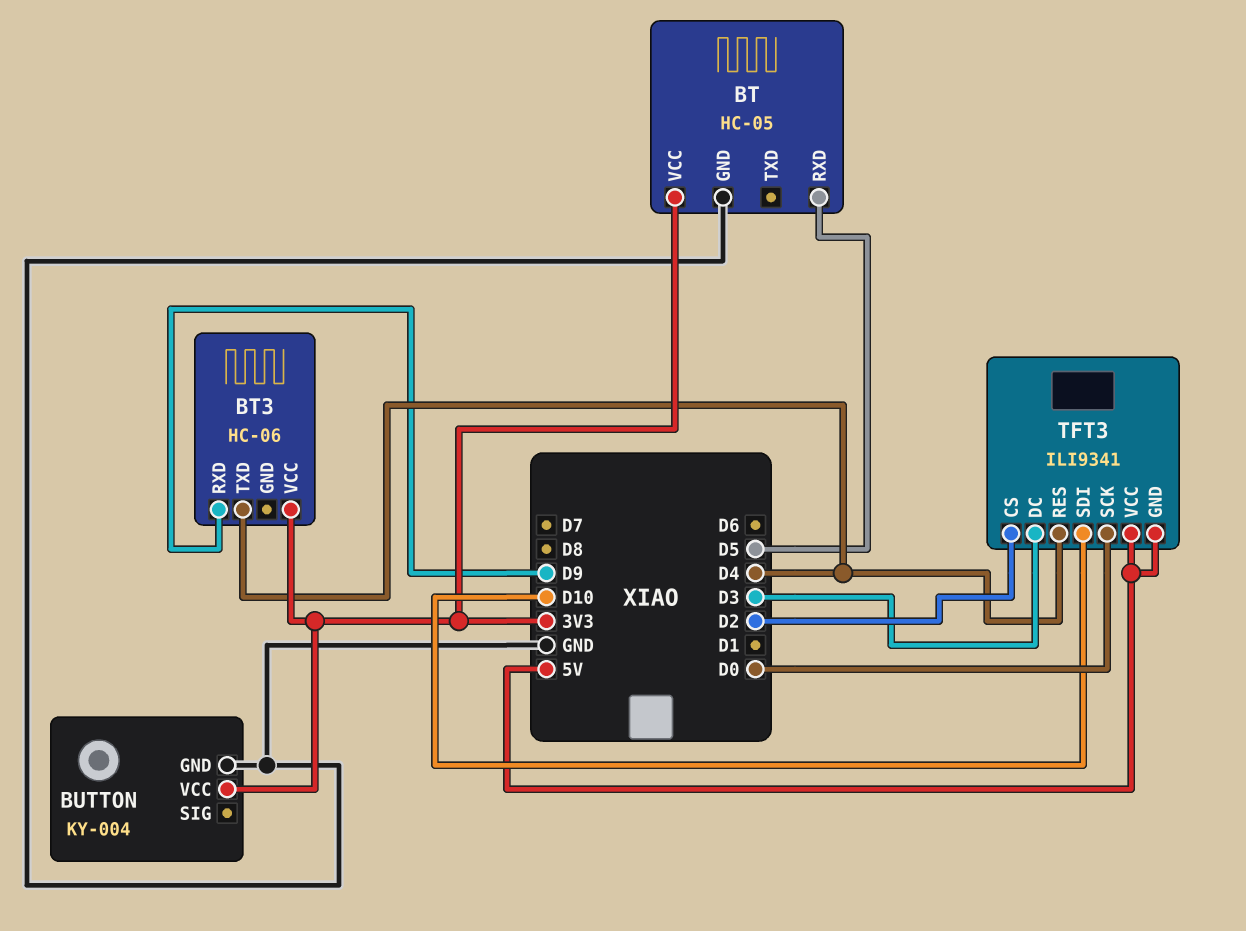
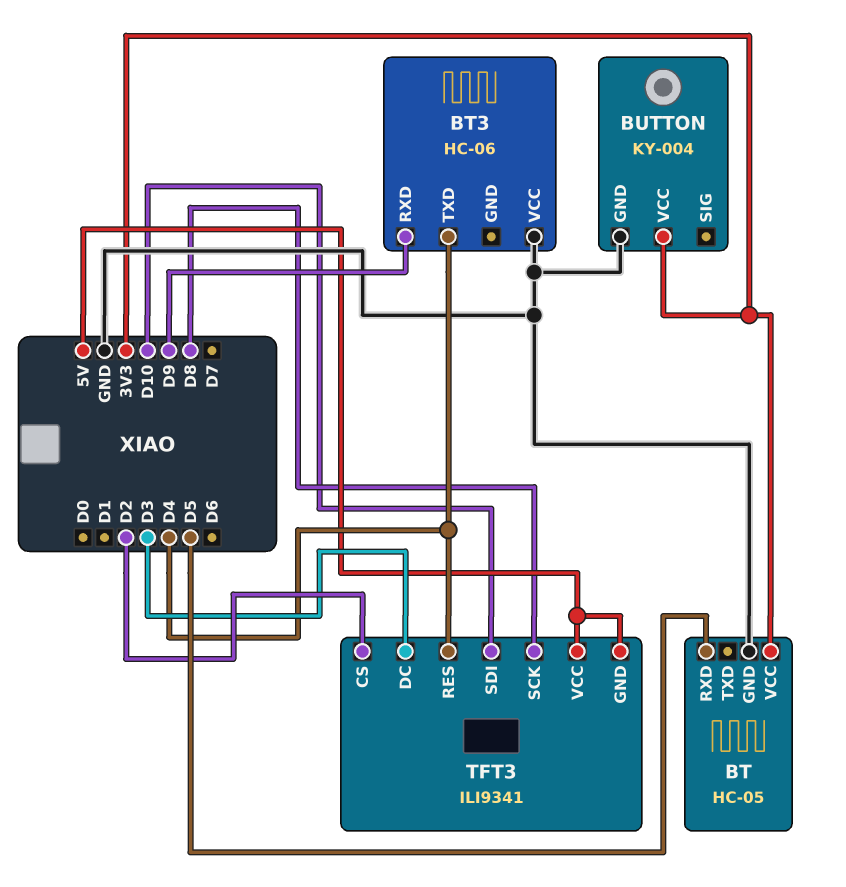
BT3 pin VCC: 3V3 -> GND
TFT3 pin SCK: D0 -> D8

